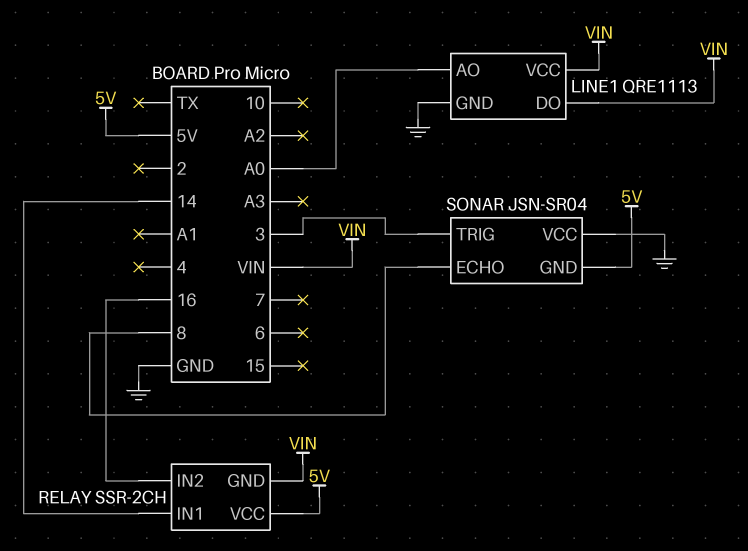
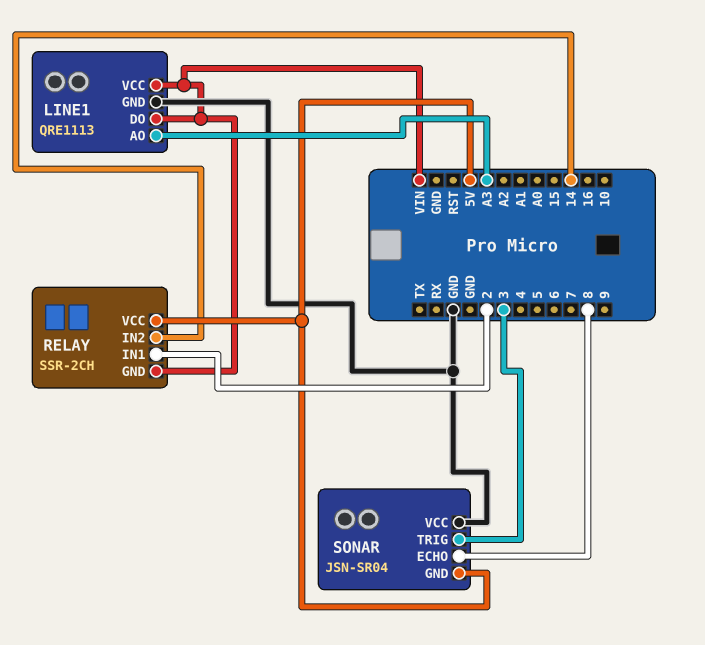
LINE1 pin AO: A0 -> A3
RELAY pin IN1: 14 -> 2
RELAY pin IN2: 16 -> 14

